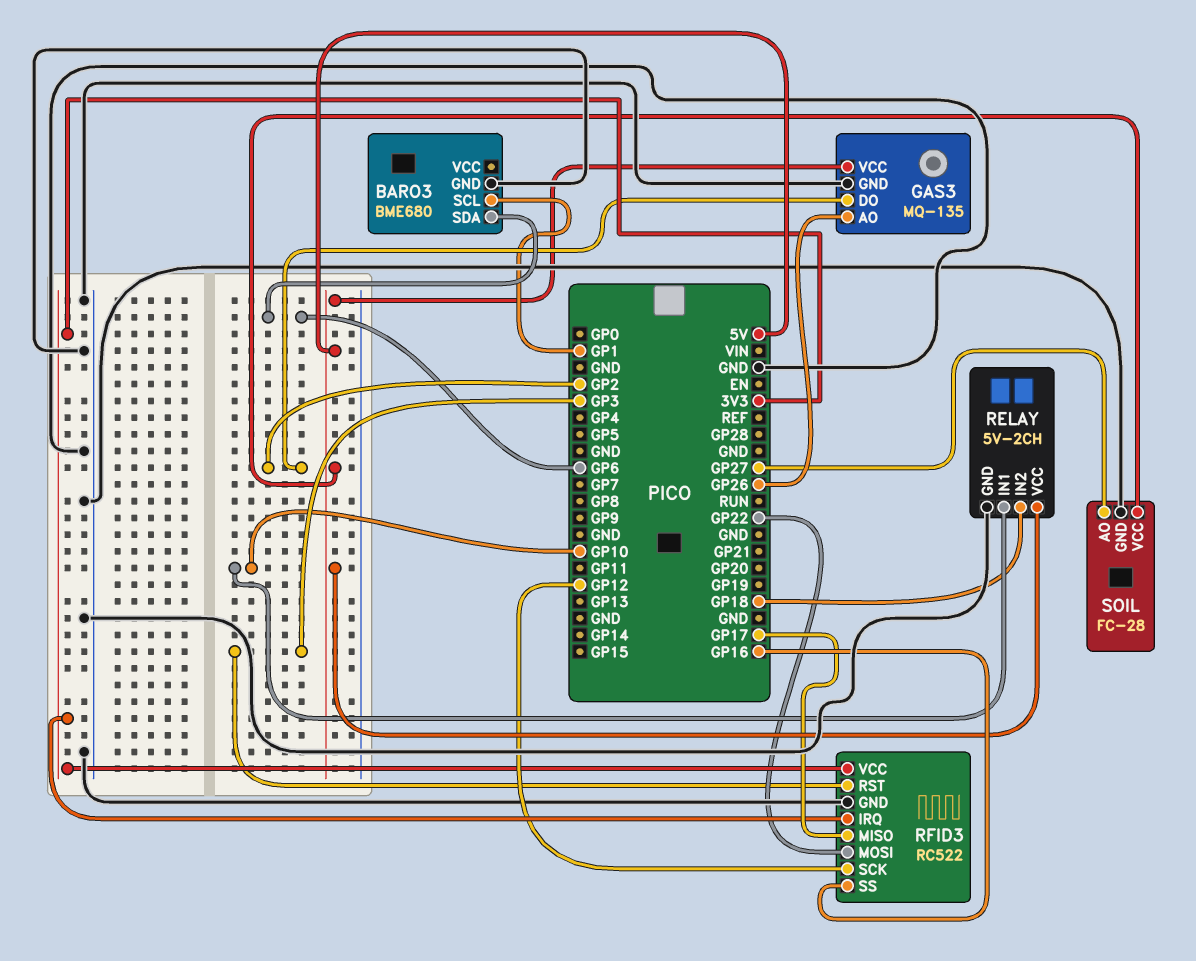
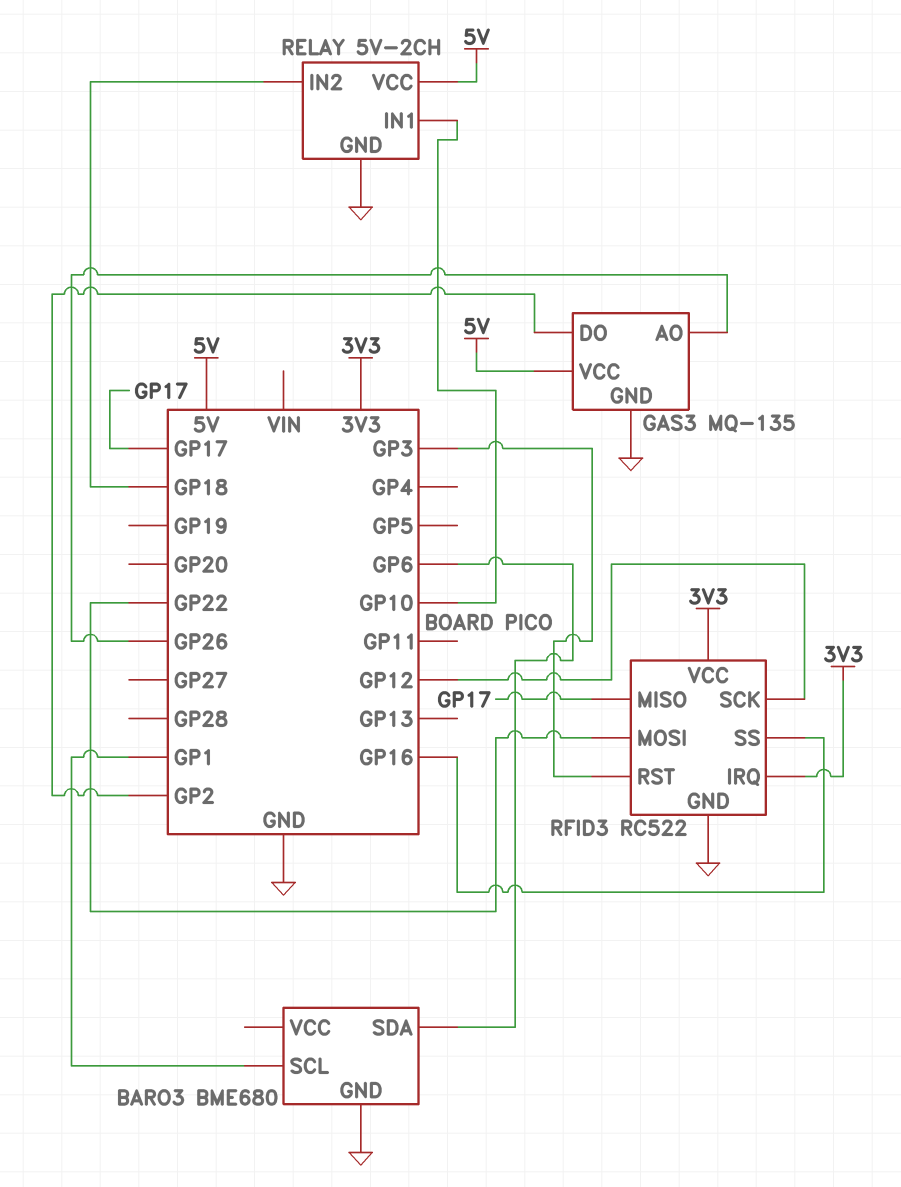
SOIL: FC-28 -> none
SOIL pin AO: GP27 -> none
SOIL pin GND: GND -> none
SOIL pin VCC: 5V -> none

